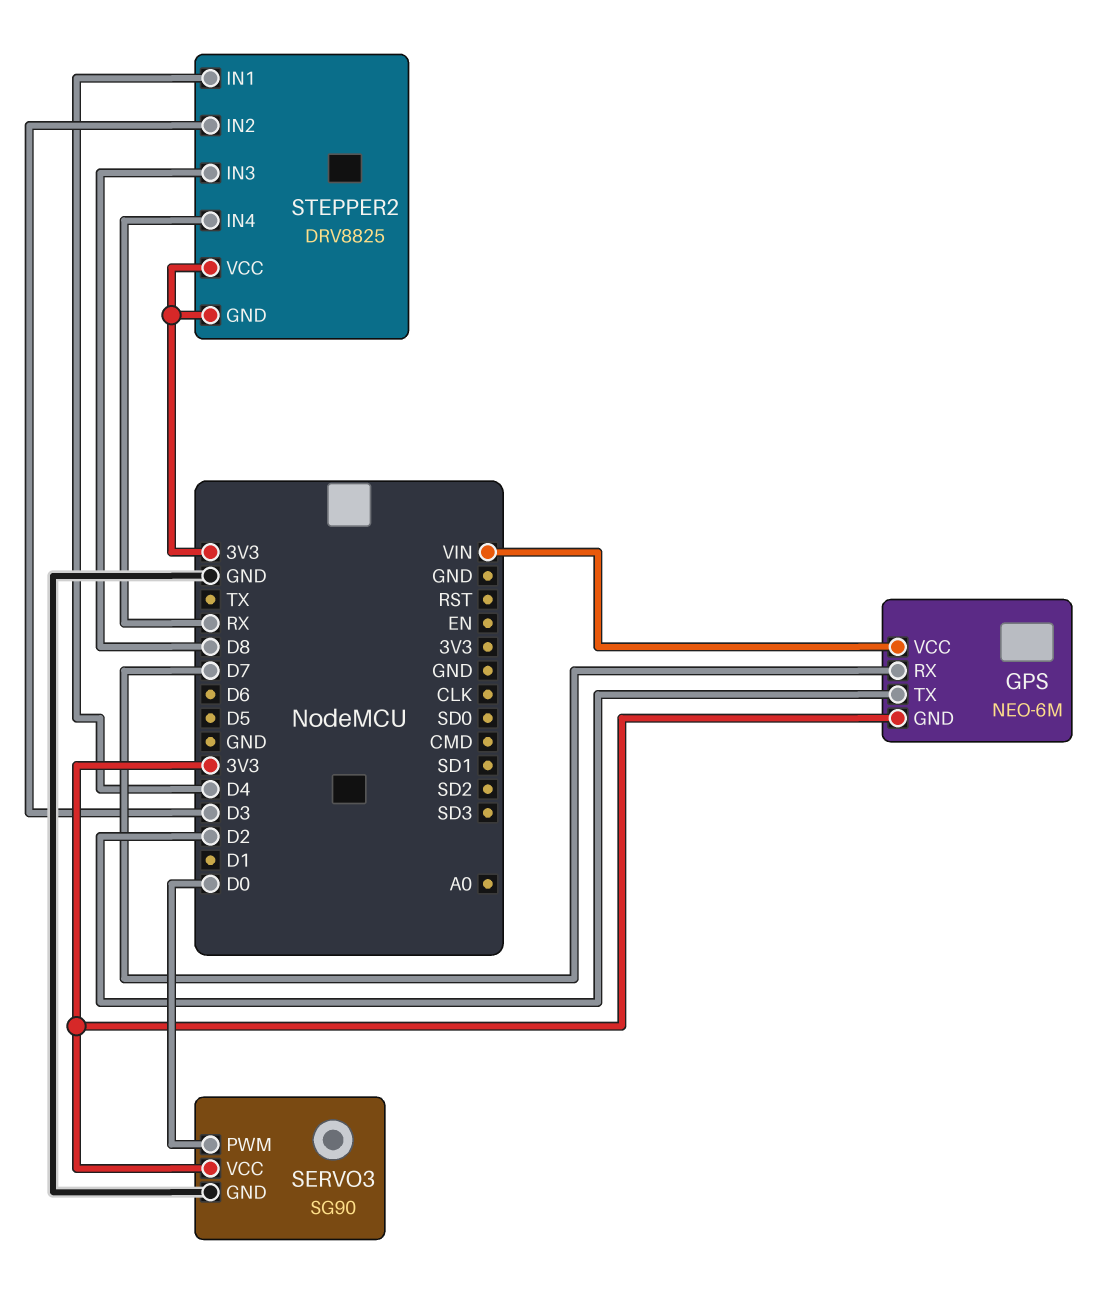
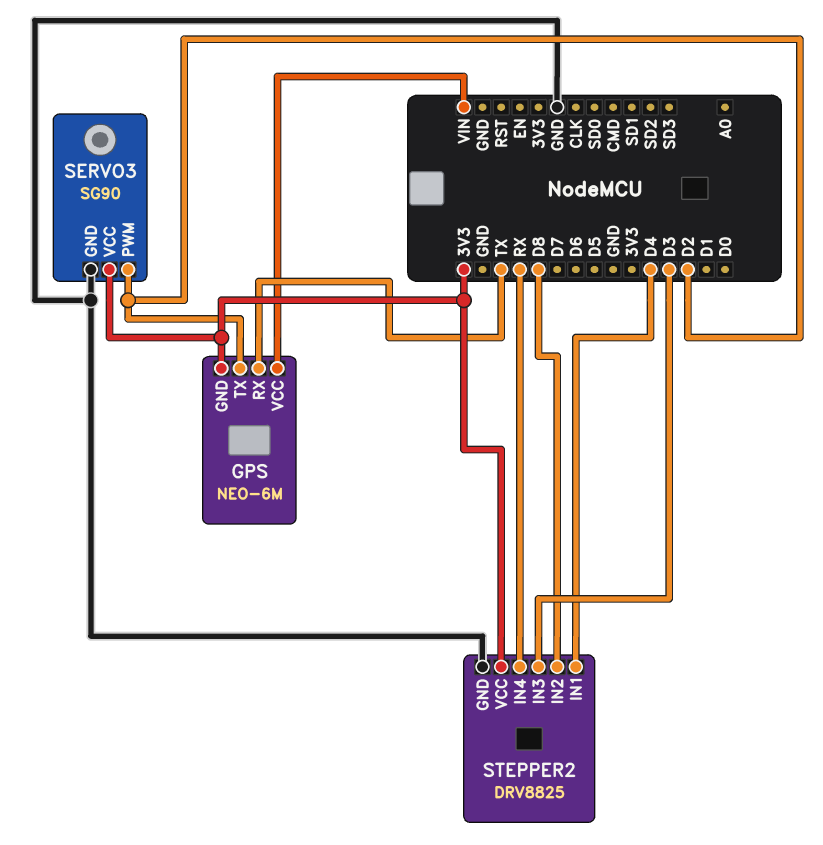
GPS pin RX: D7 -> TX
SERVO3 pin PWM: D0 -> D2
STEPPER2 pin GND: 3V3 -> GND
STEPPER2 pin IN2: D3 -> D8
STEPPER2 pin IN3: D8 -> D3

